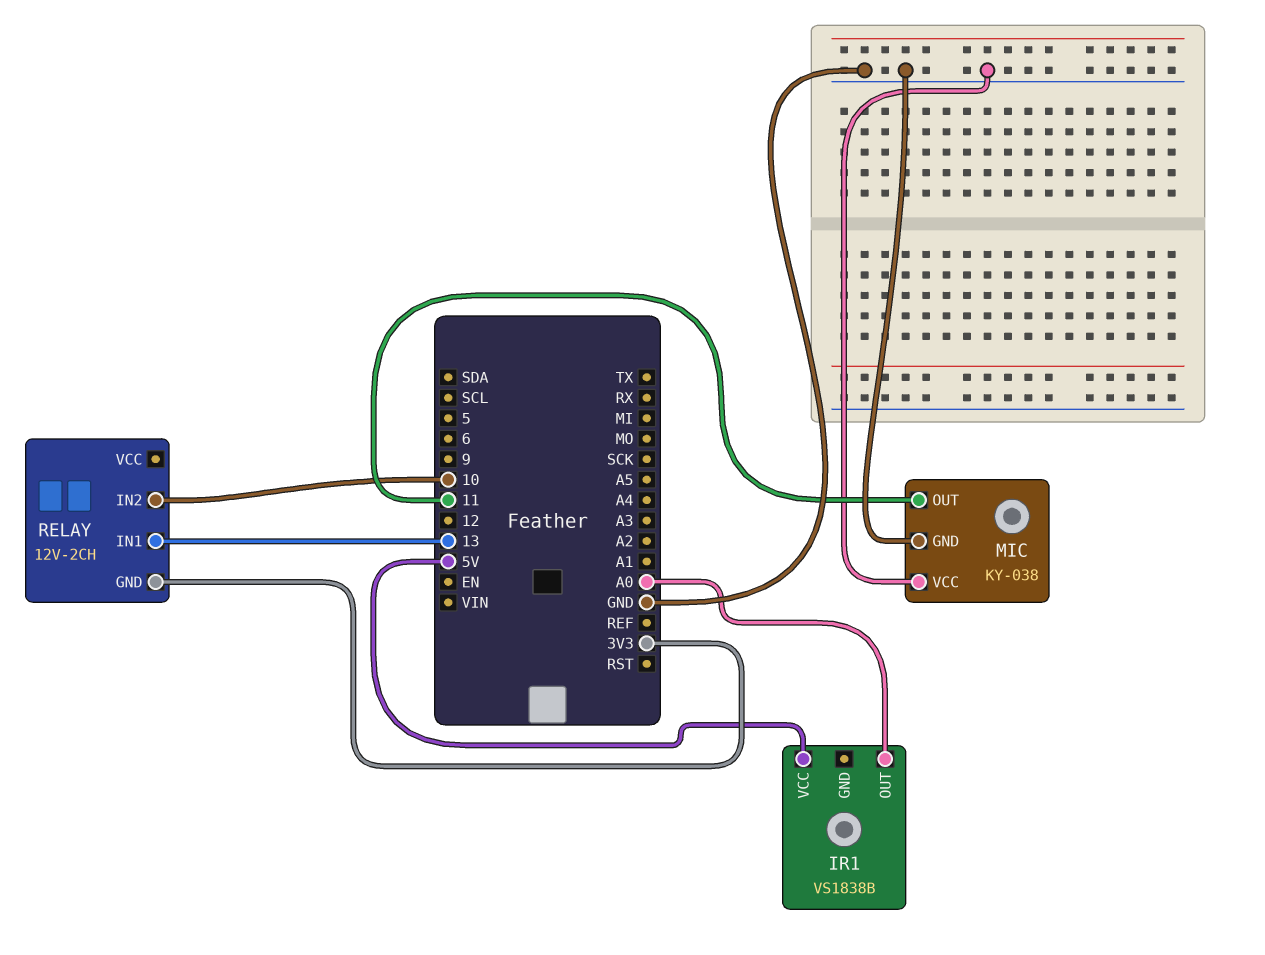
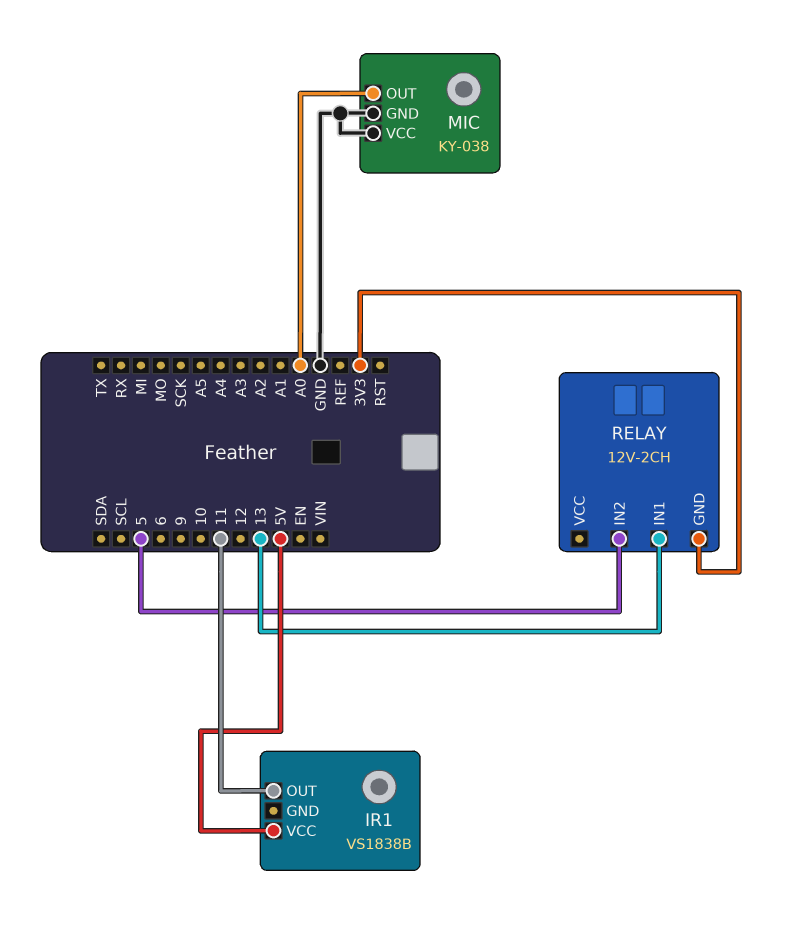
IR1 pin OUT: A0 -> 11
MIC pin OUT: 11 -> A0
RELAY pin IN2: 10 -> 5

